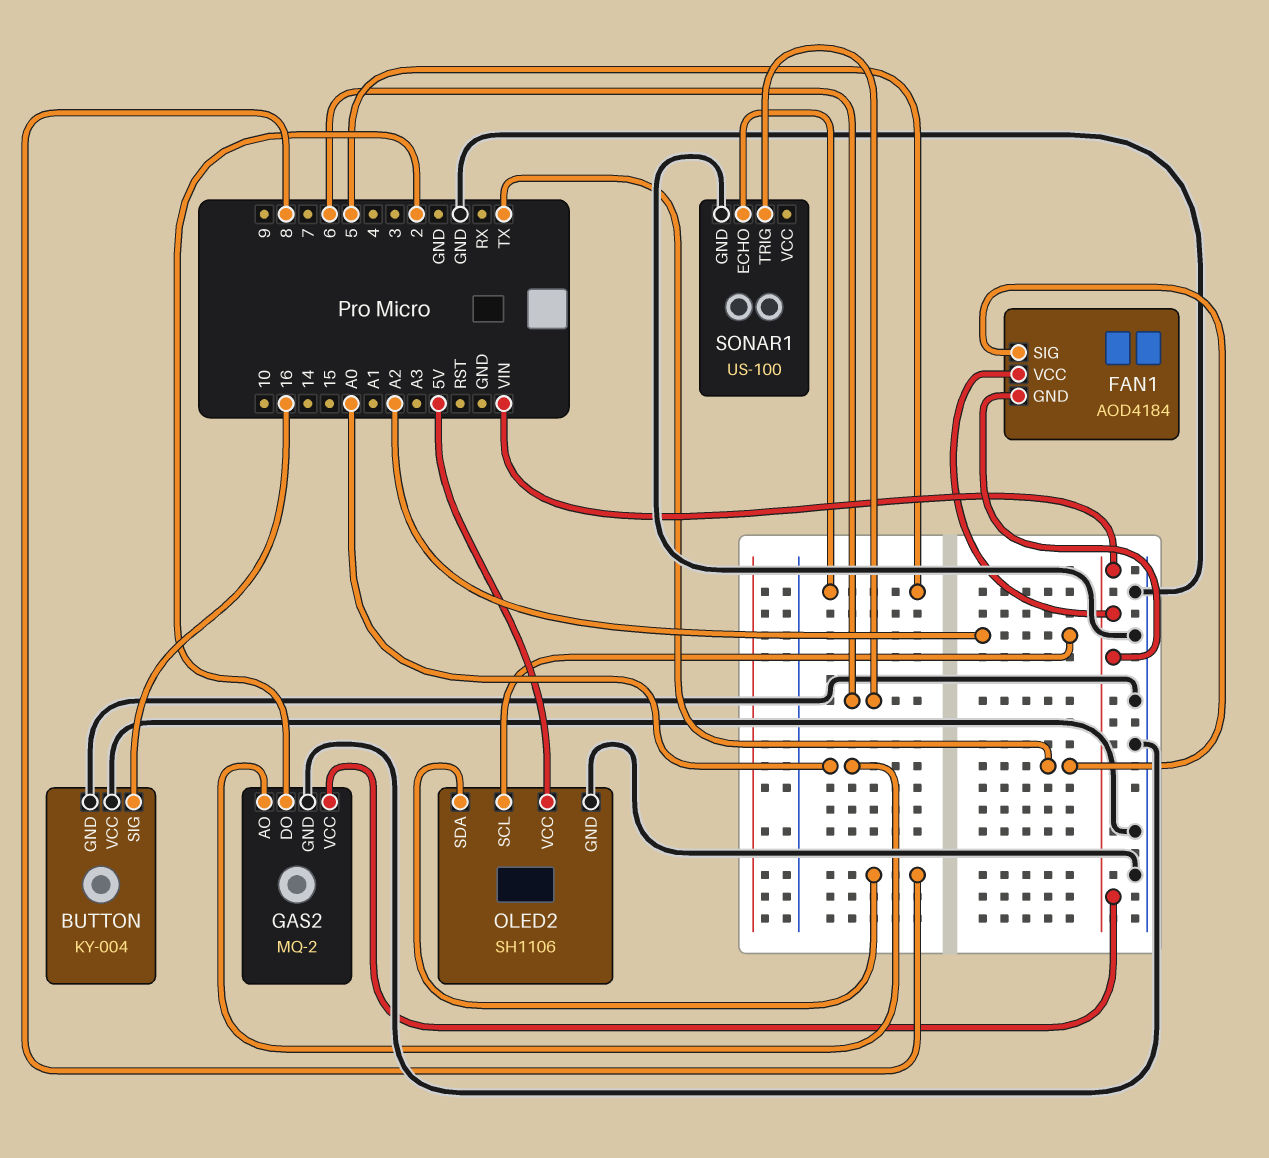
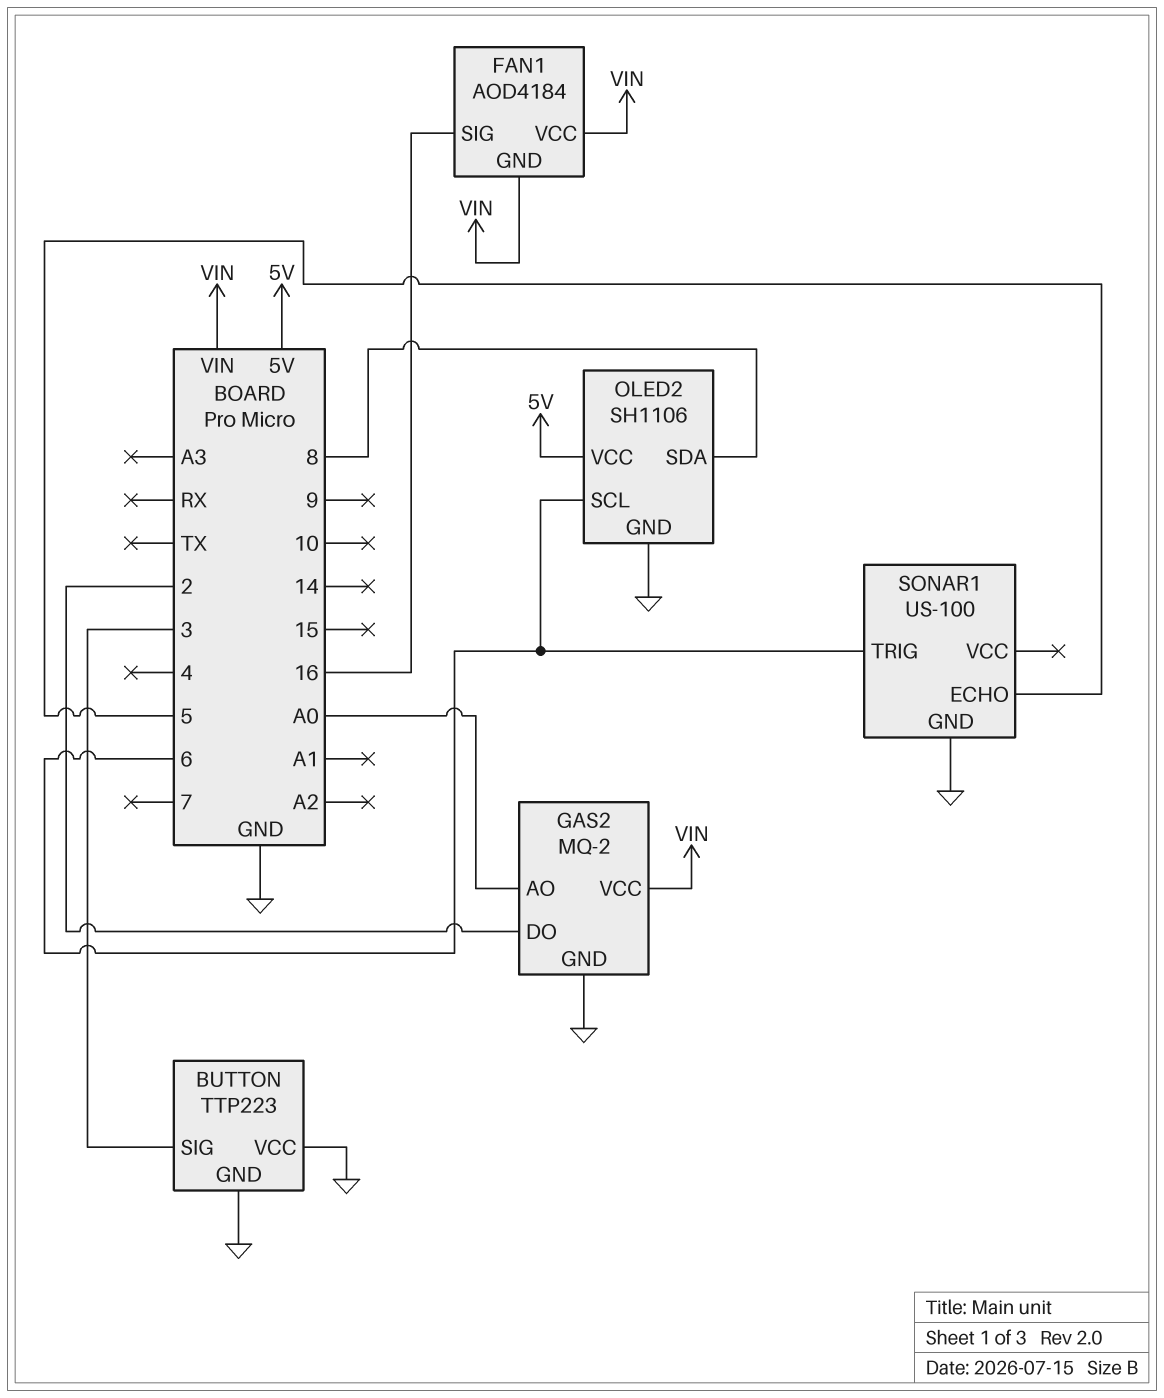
BUTTON: KY-004 -> TTP223
BUTTON pin SIG: 16 -> 3
FAN1 pin SIG: TX -> 16
OLED2 pin SCL: A2 -> 6

